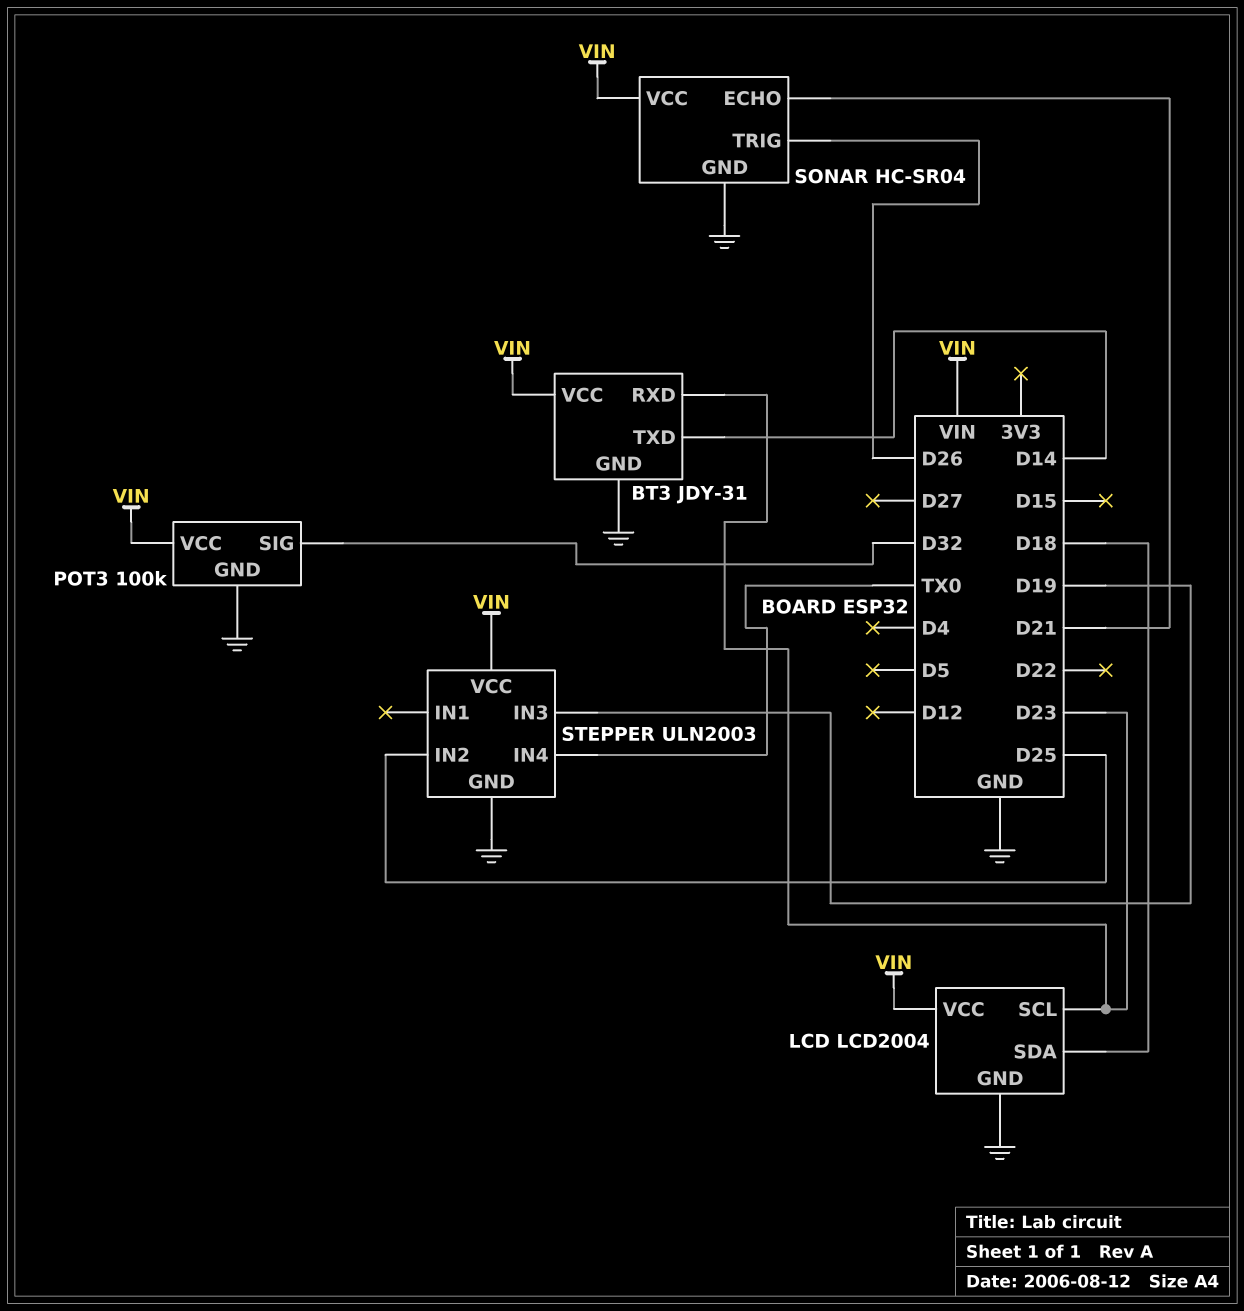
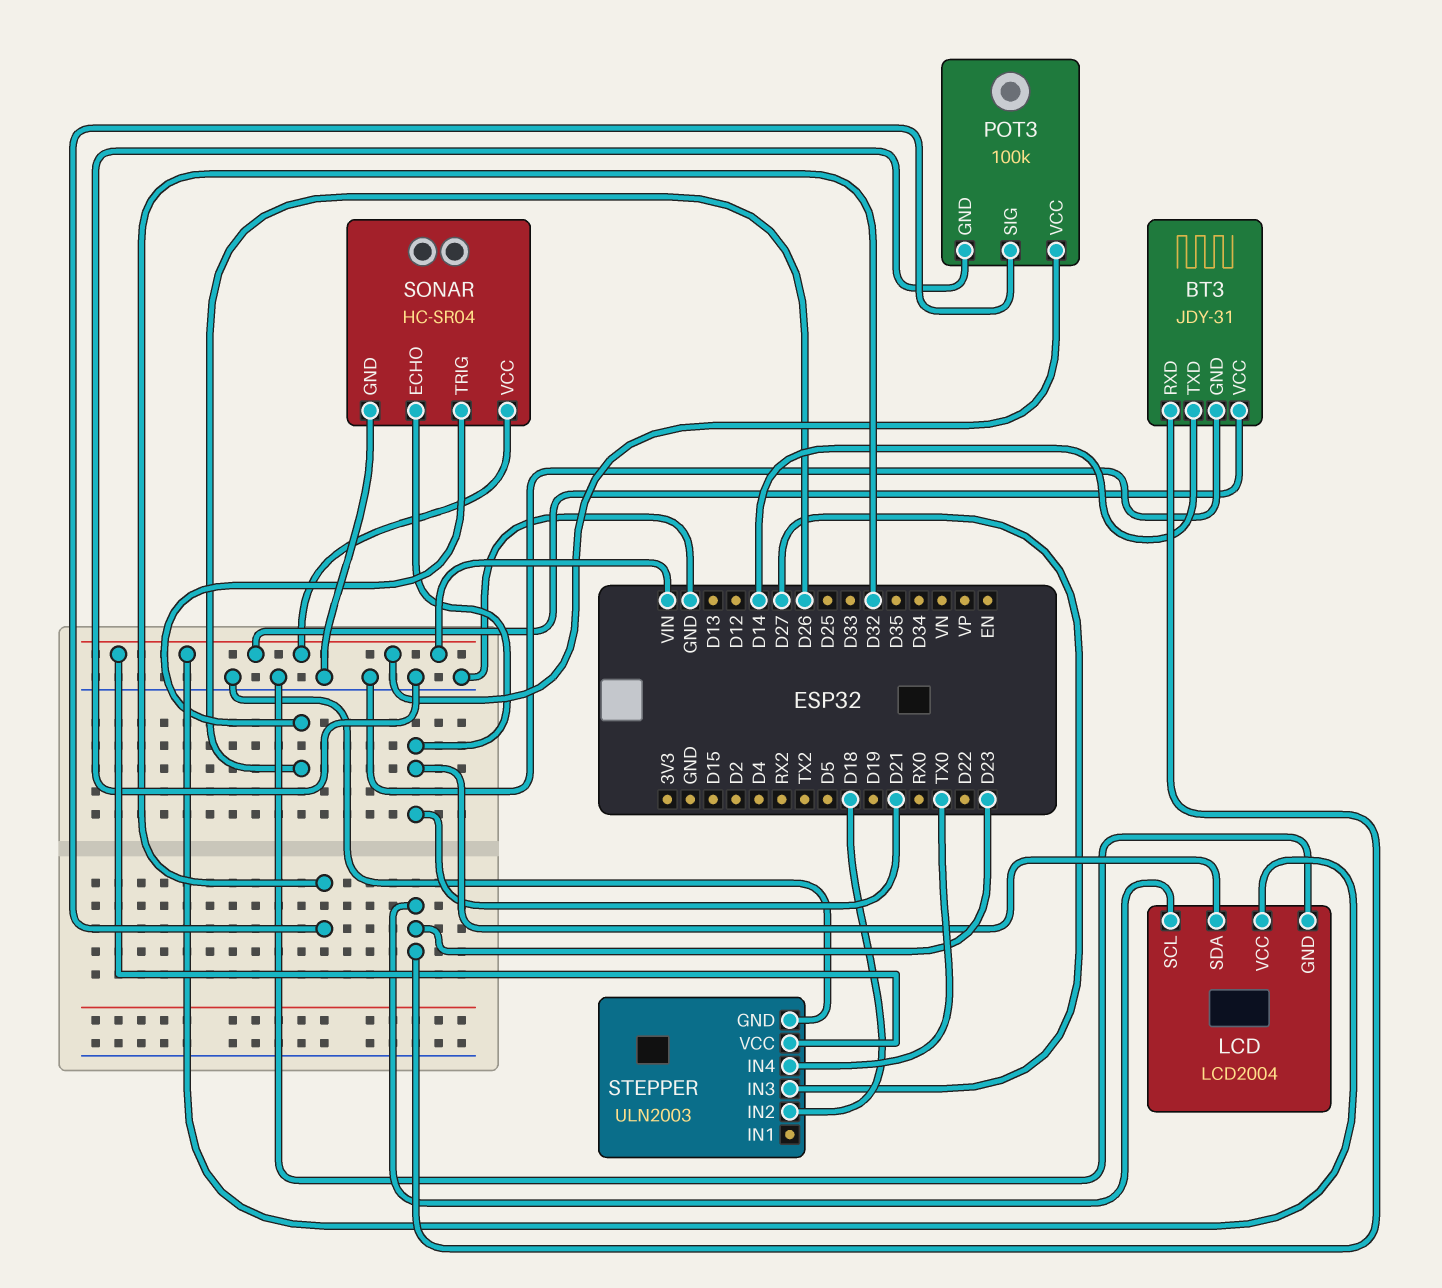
LCD pin SDA: D18 -> D21
STEPPER pin IN2: D25 -> D18
STEPPER pin IN3: D19 -> D27

